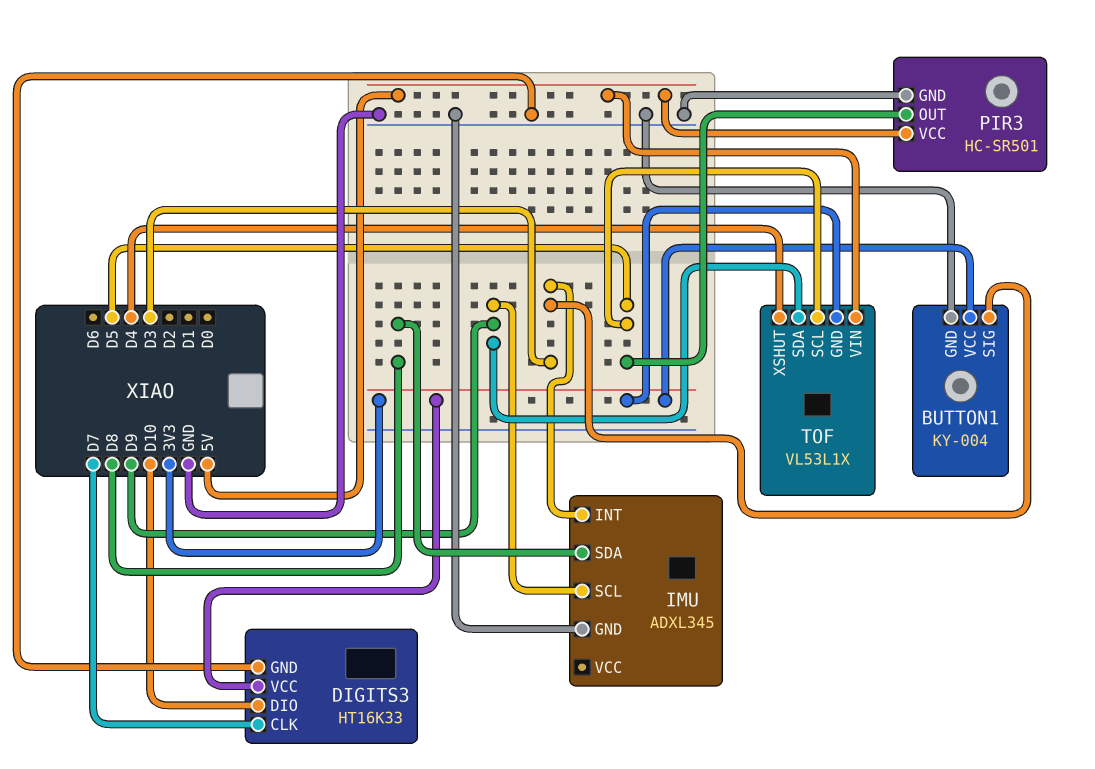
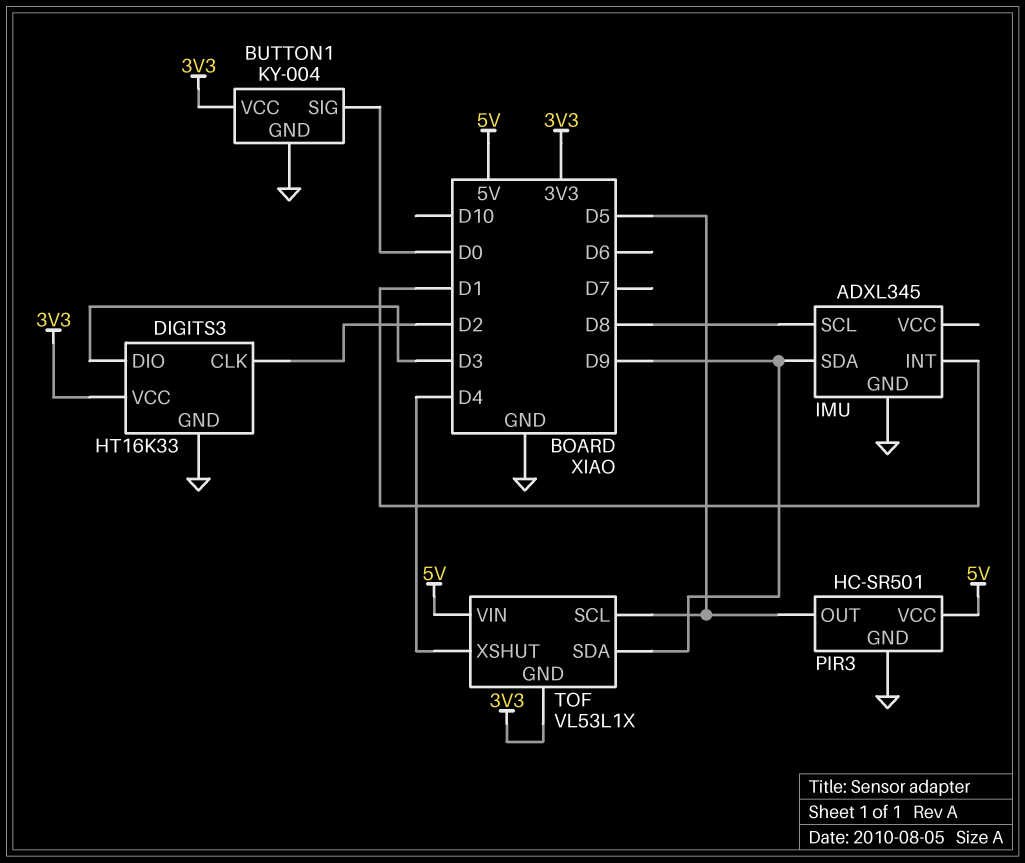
BUTTON1 pin SIG: D3 -> D0
DIGITS3 pin CLK: D7 -> D2
DIGITS3 pin DIO: D10 -> D3
IMU pin INT: D3 -> D1
IMU pin SCL: D9 -> D8
IMU pin SDA: D8 -> D9

